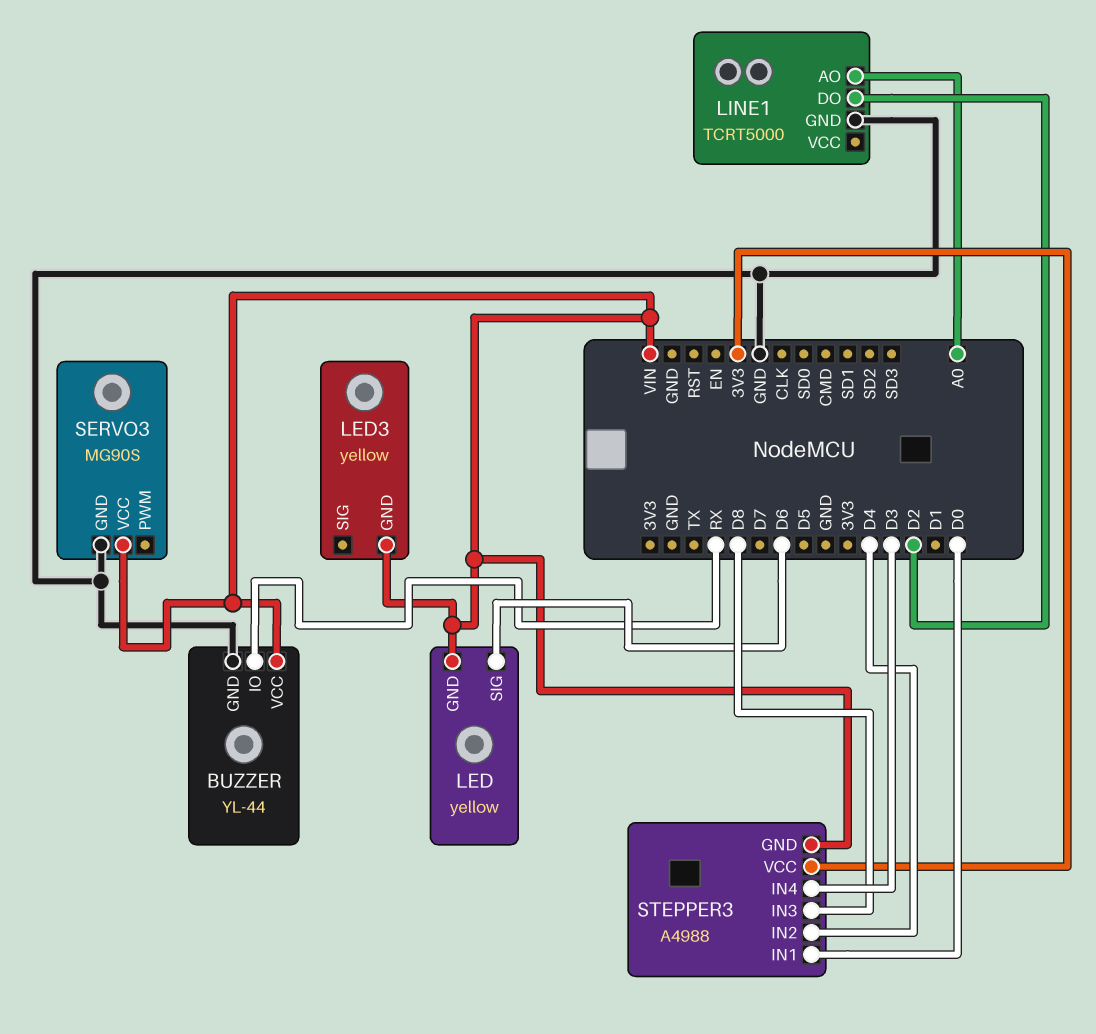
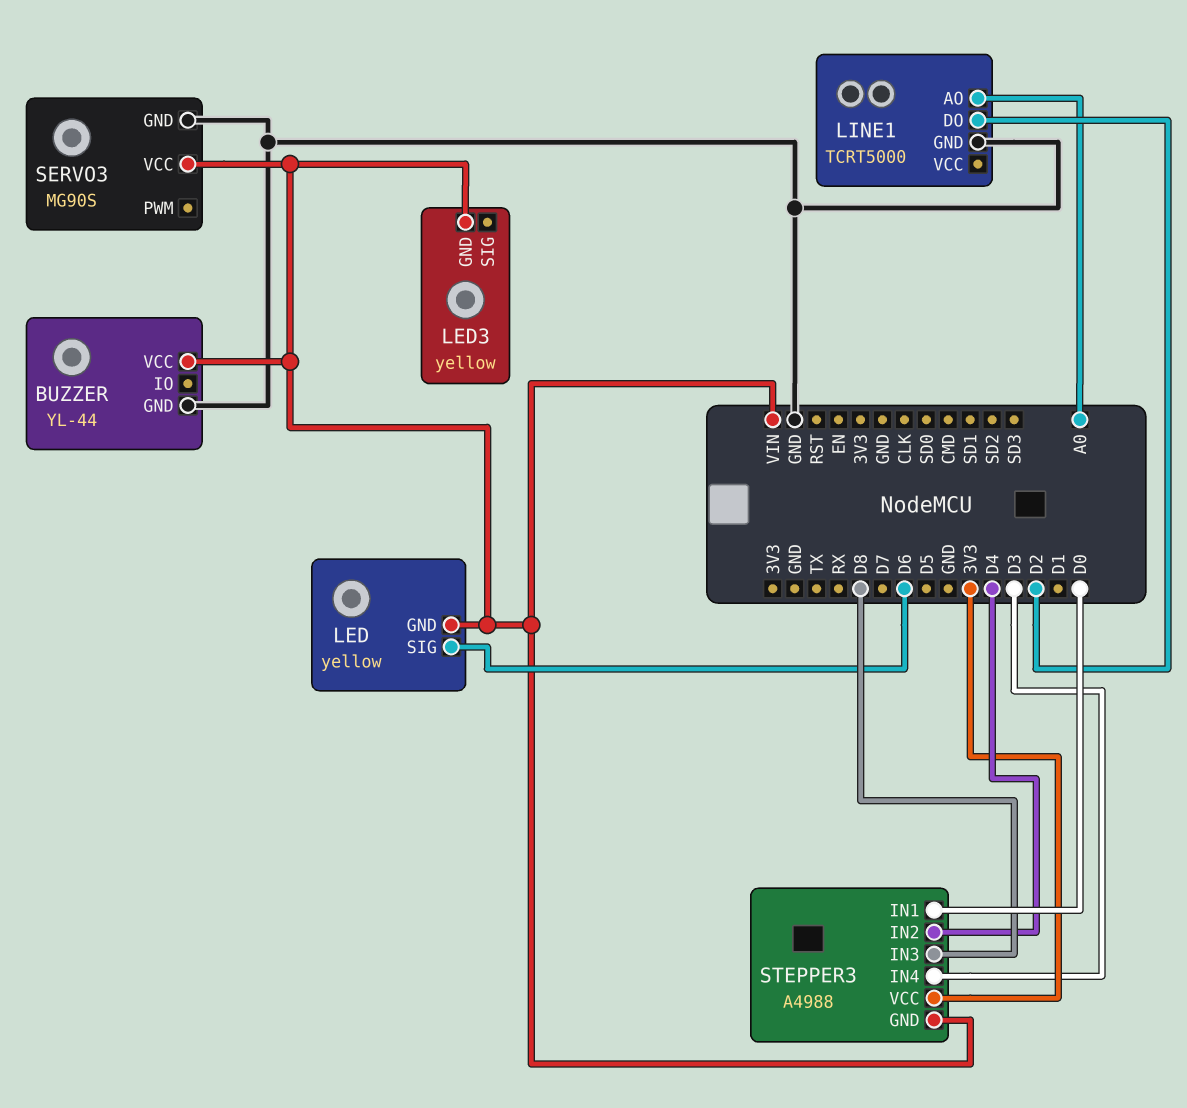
BUZZER pin IO: RX -> none

